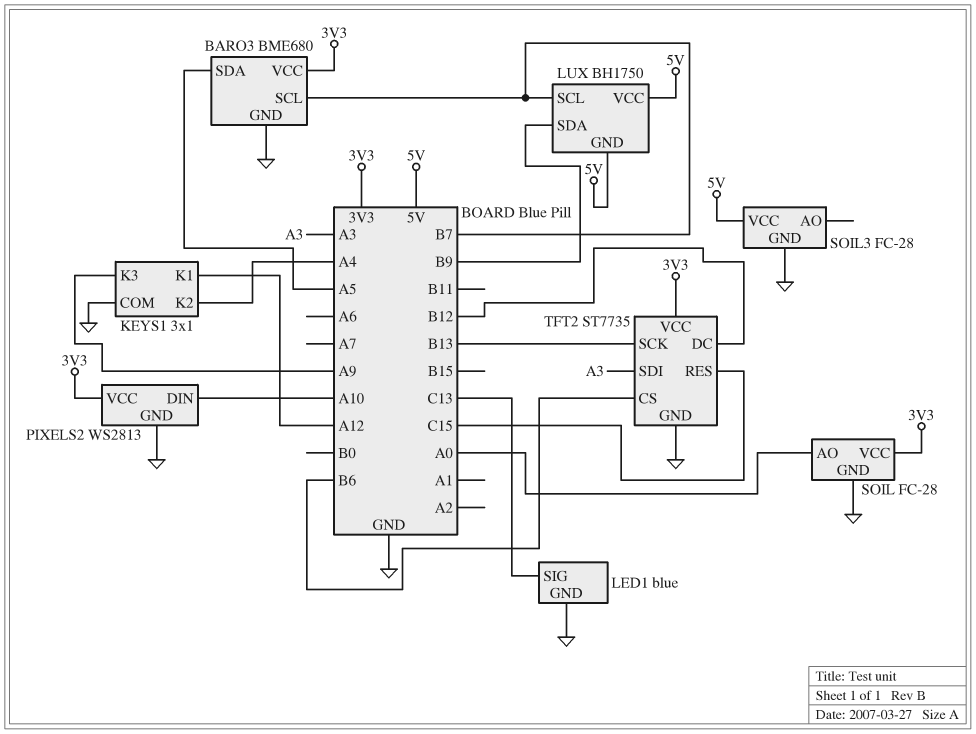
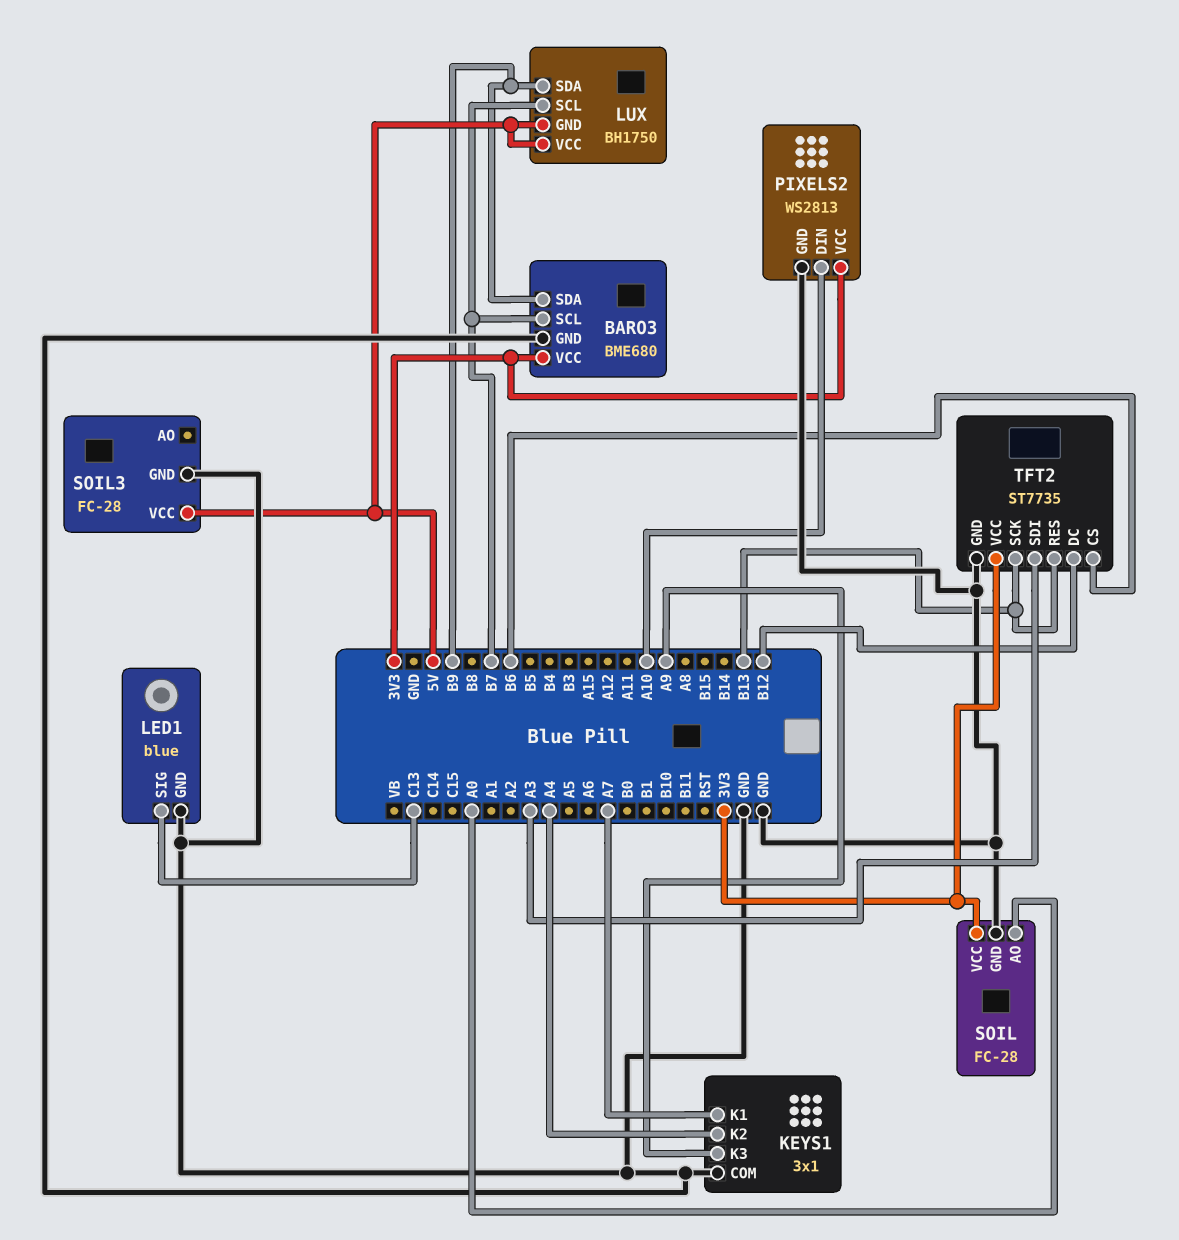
BARO3 pin SDA: A5 -> B9
KEYS1 pin K1: A12 -> A7
TFT2 pin RES: C15 -> B13

